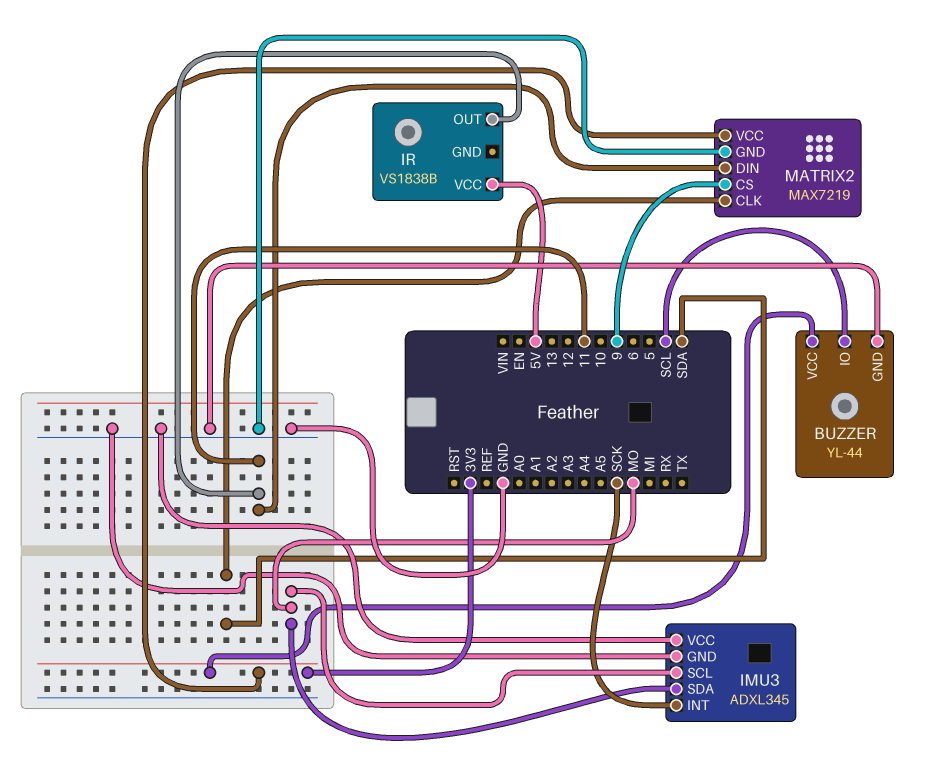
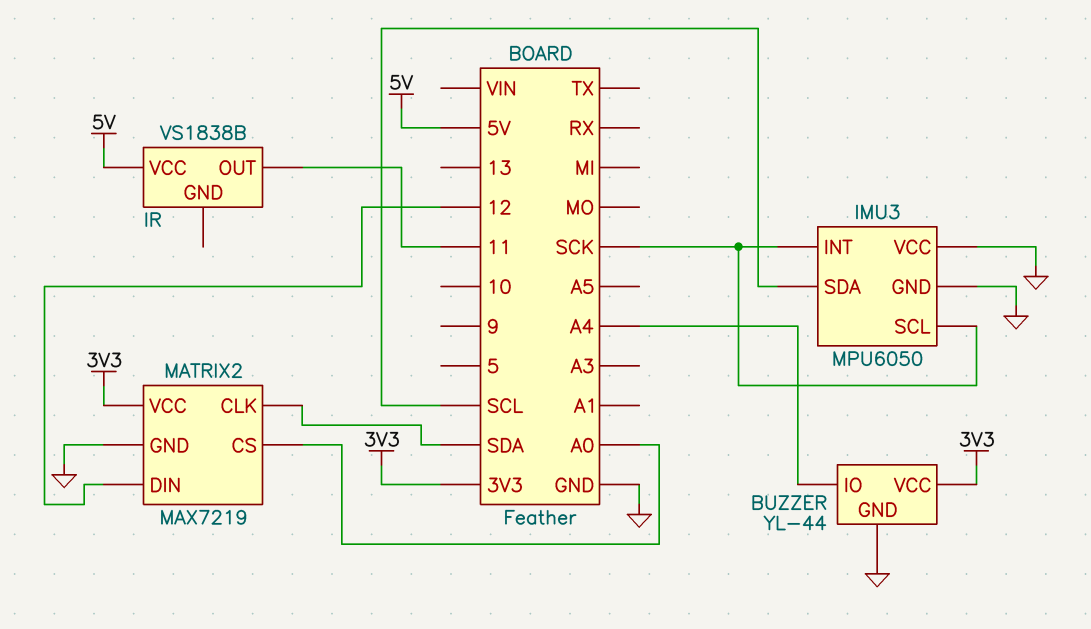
BUZZER pin IO: SCL -> A4
IMU3: ADXL345 -> MPU6050
IMU3 pin SCL: MO -> SCK
IMU3 pin SDA: MO -> SCL
MATRIX2 pin CS: 9 -> A0
MATRIX2 pin DIN: 11 -> 12

